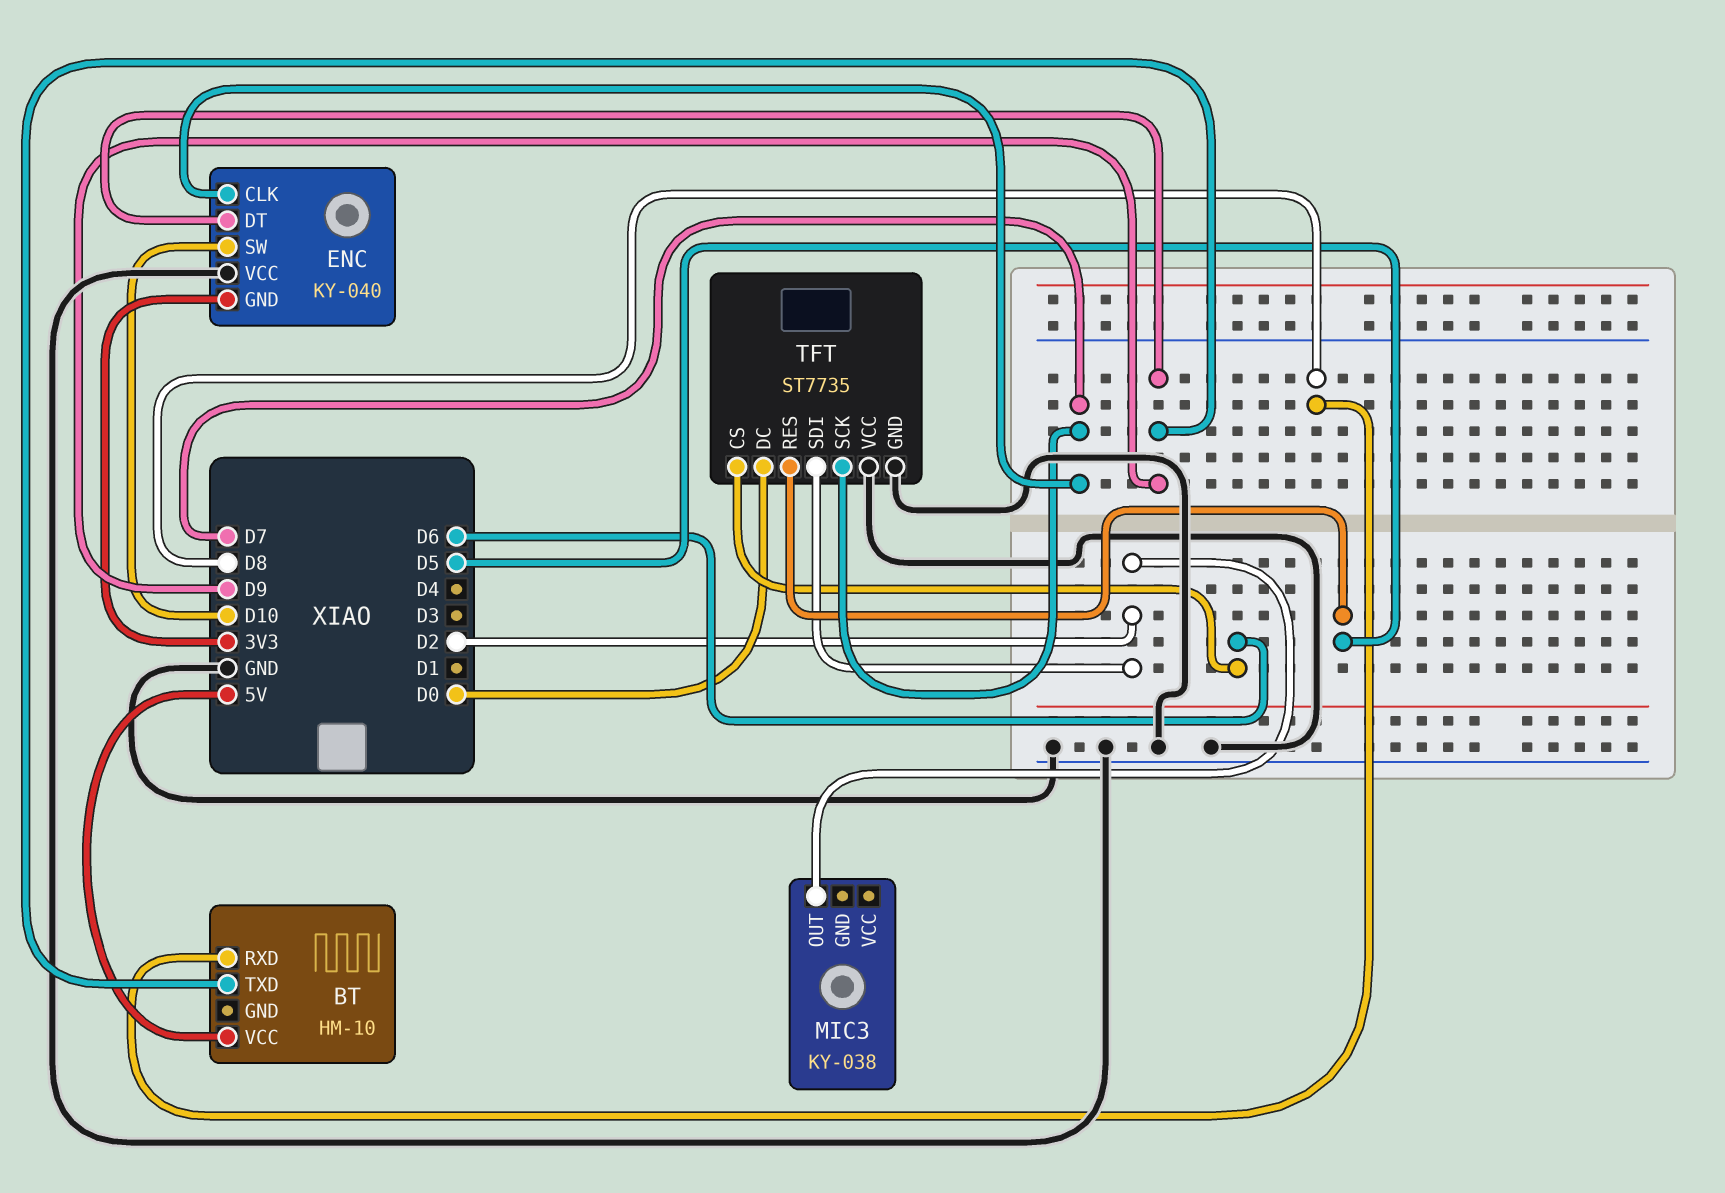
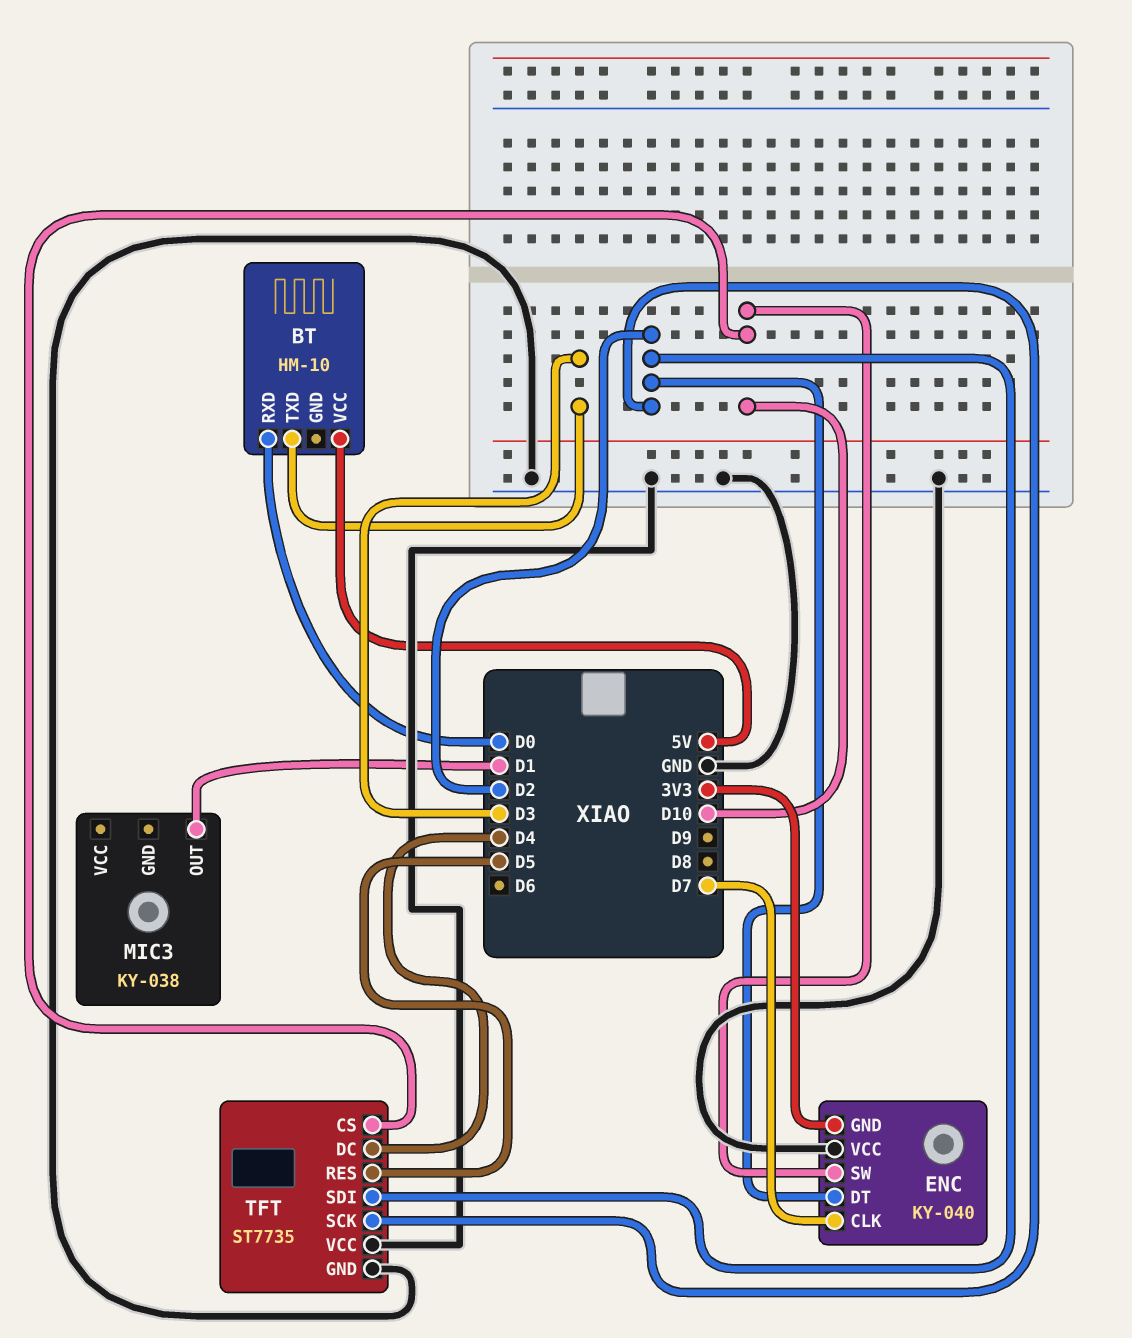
BT pin RXD: D8 -> D0
BT pin TXD: D9 -> D3
ENC pin DT: D9 -> D2
MIC3 pin OUT: D2 -> D1
TFT pin CS: D6 -> D10
TFT pin DC: D0 -> D4
TFT pin SCK: D7 -> D2

